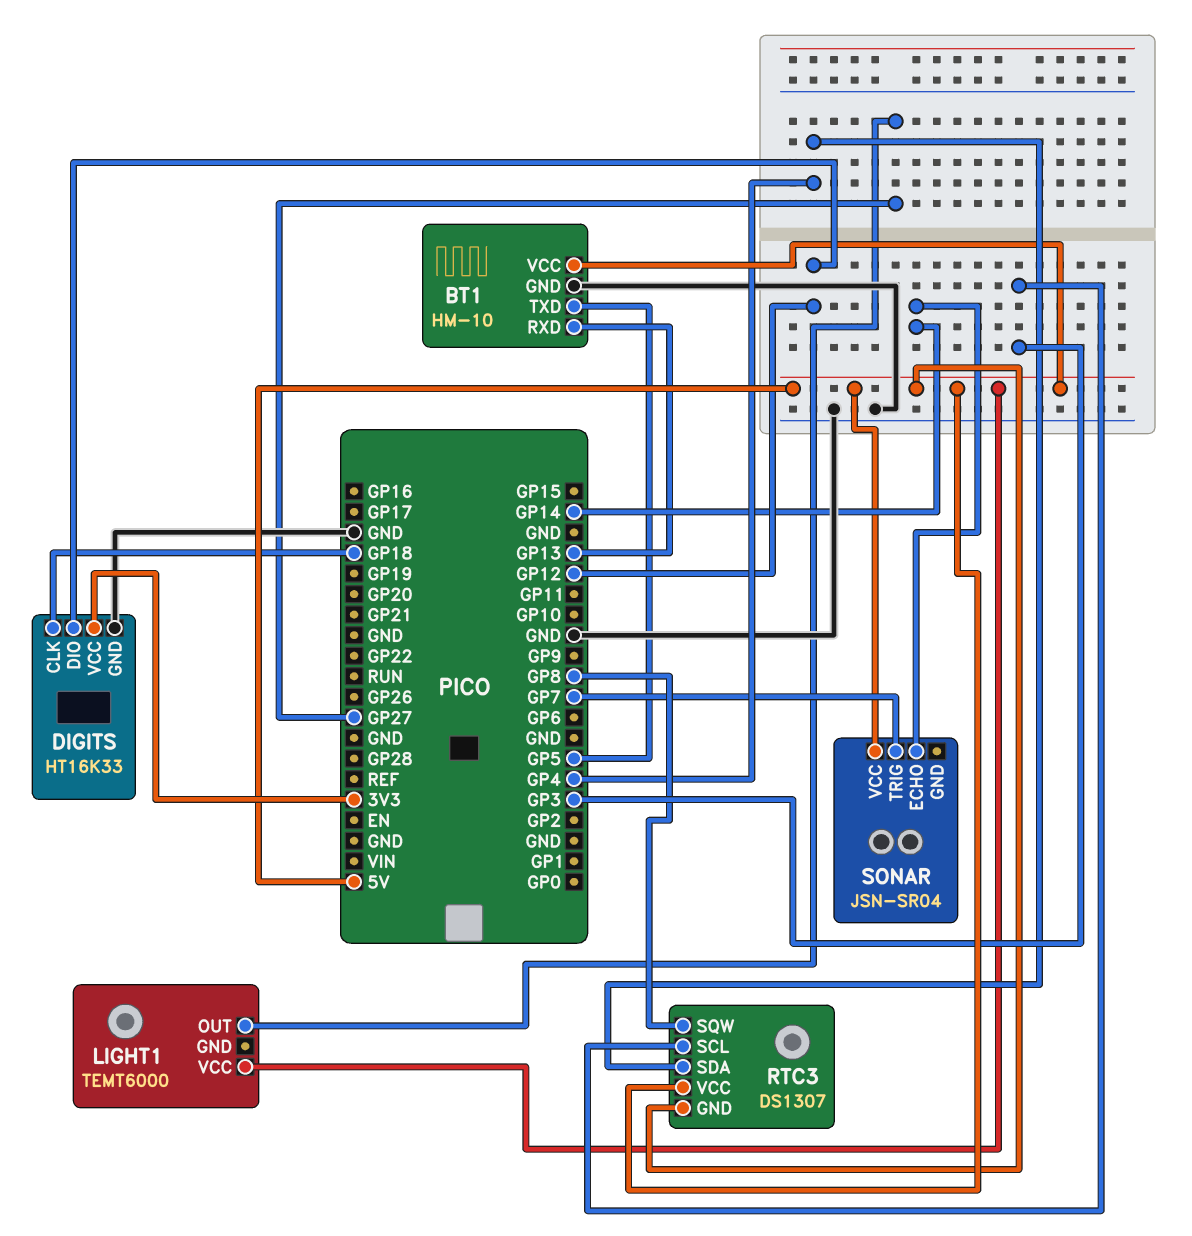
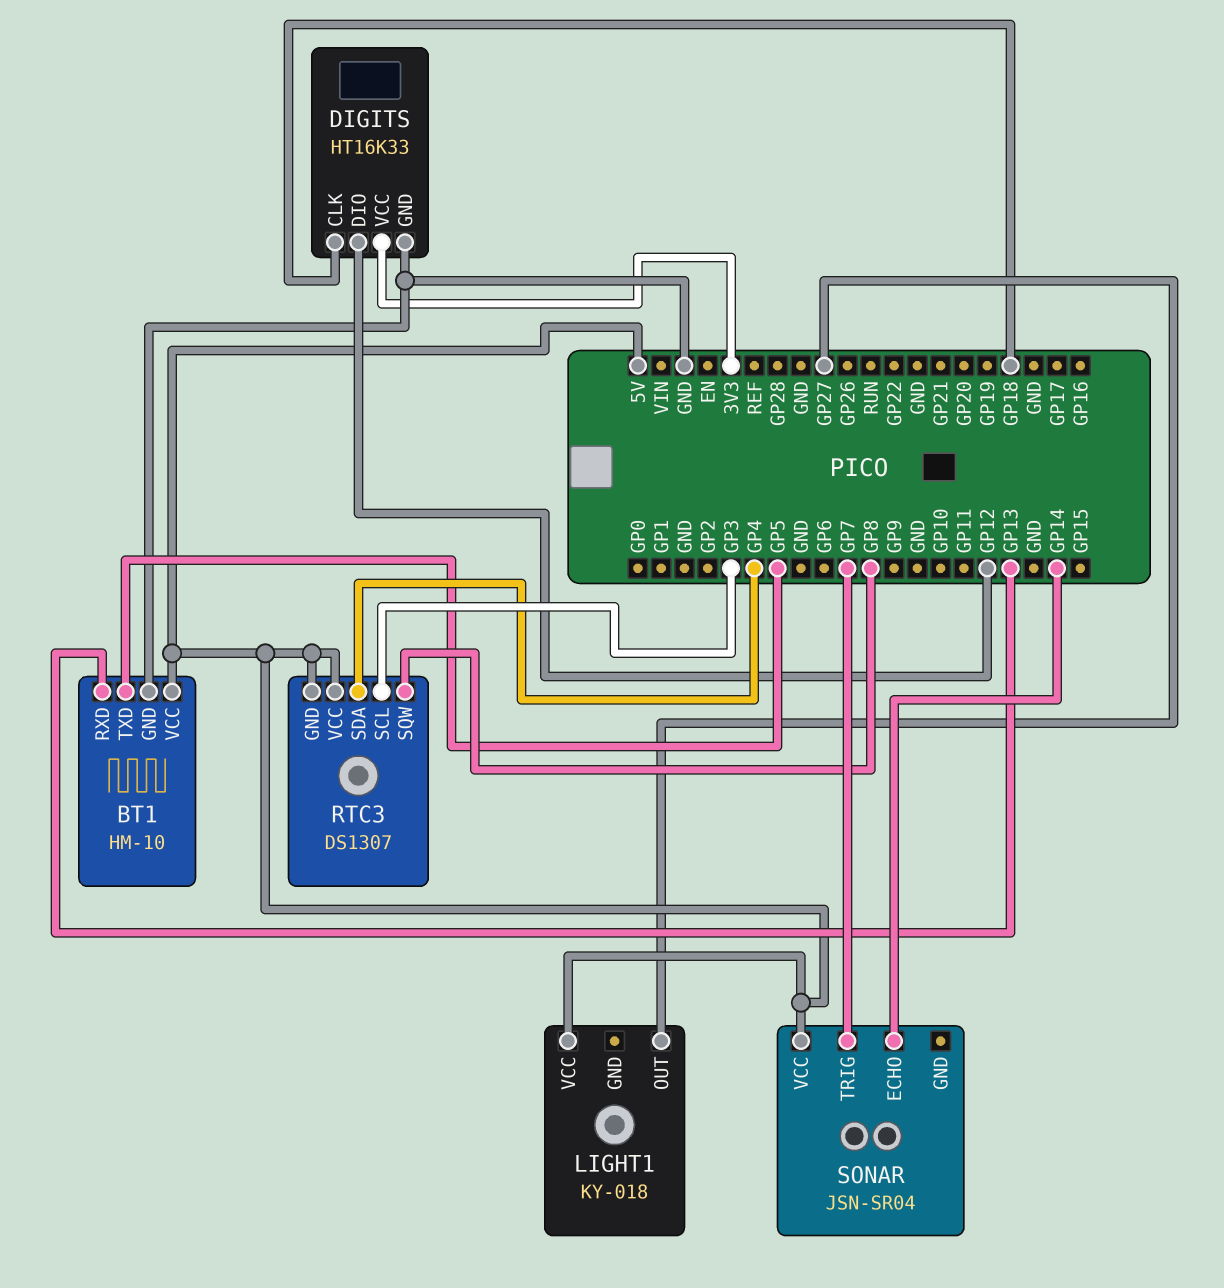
LIGHT1: TEMT6000 -> KY-018

